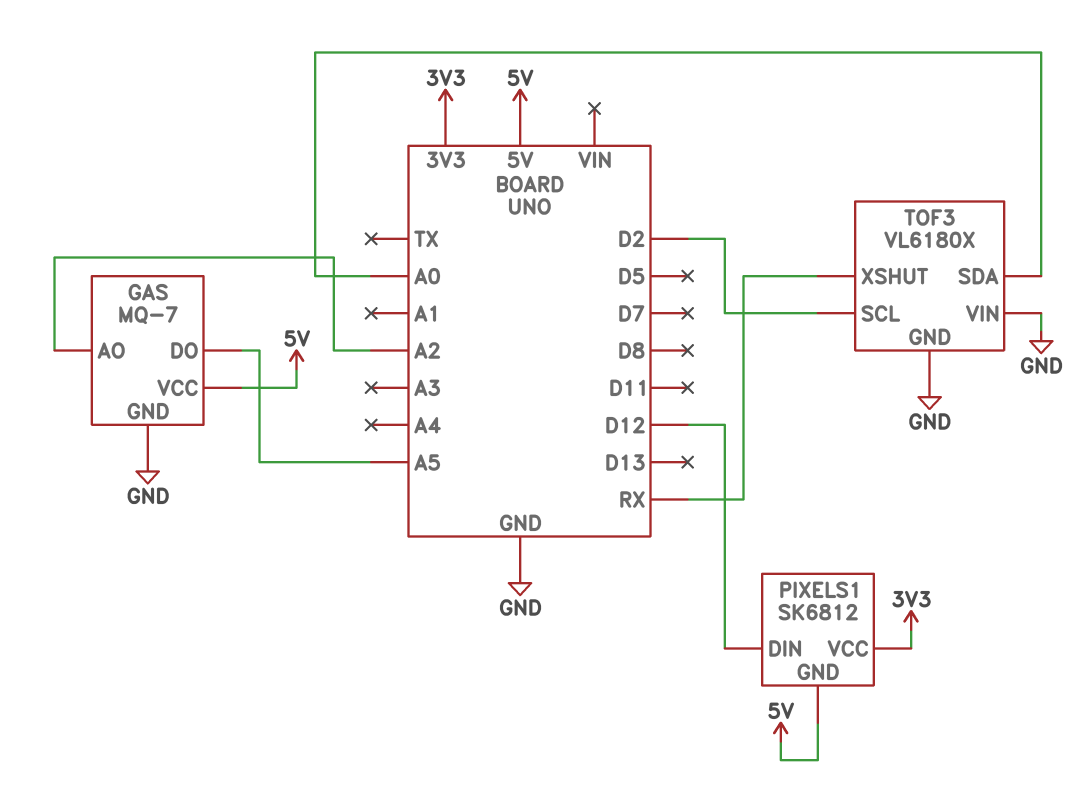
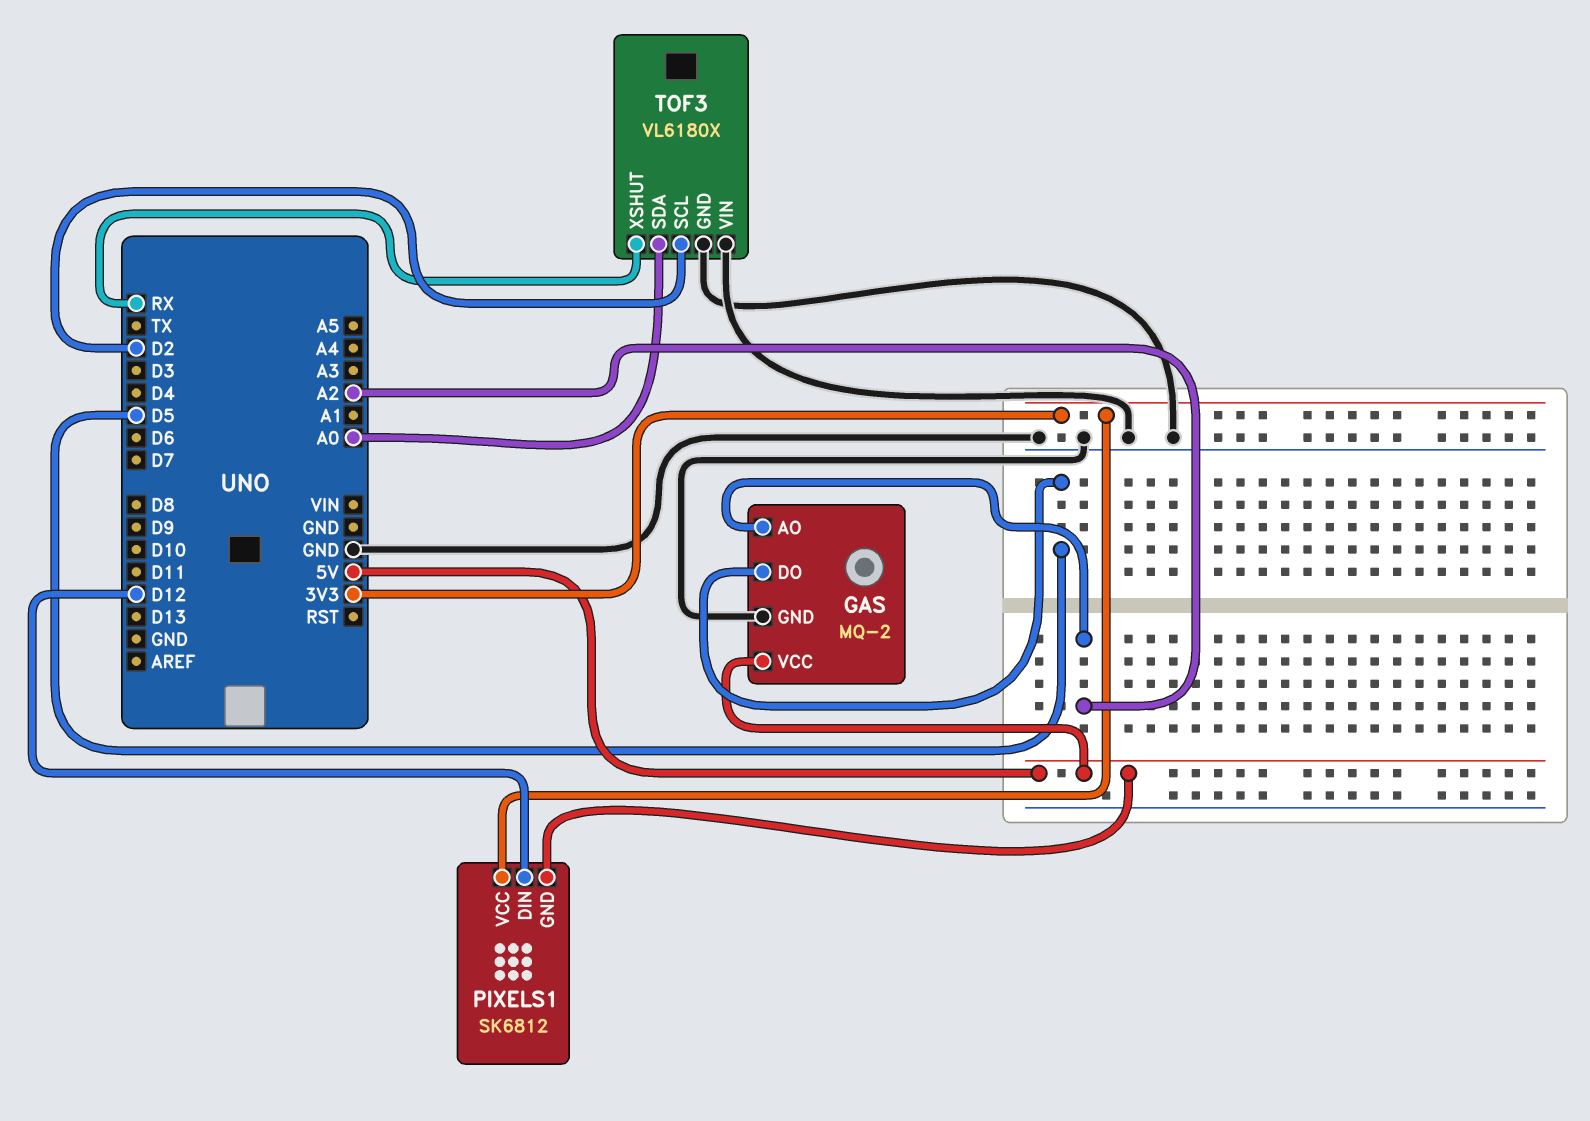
GAS: MQ-7 -> MQ-2
GAS pin DO: A5 -> D5

